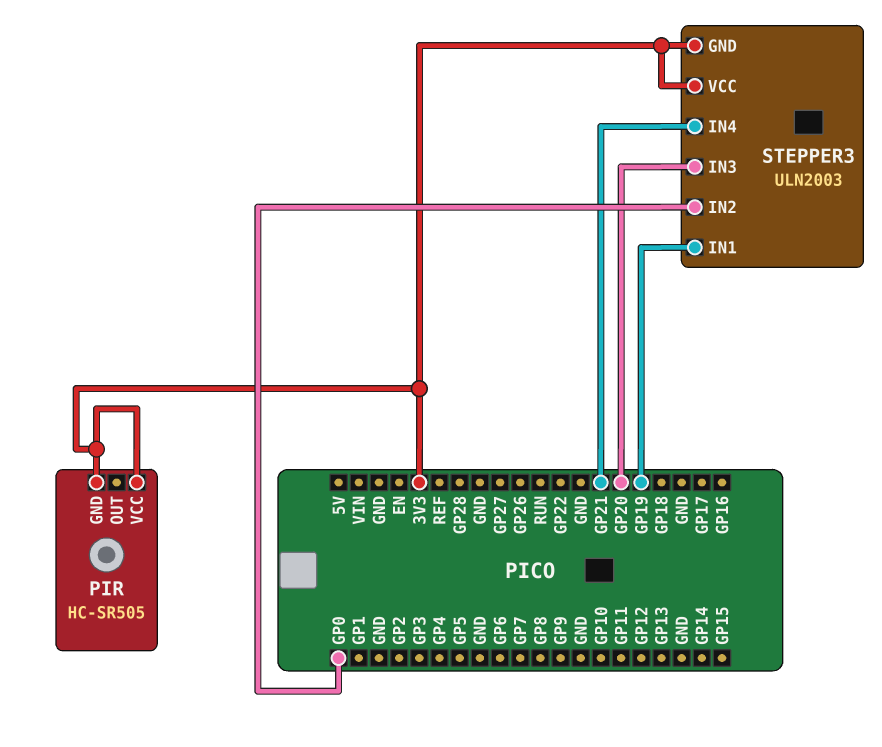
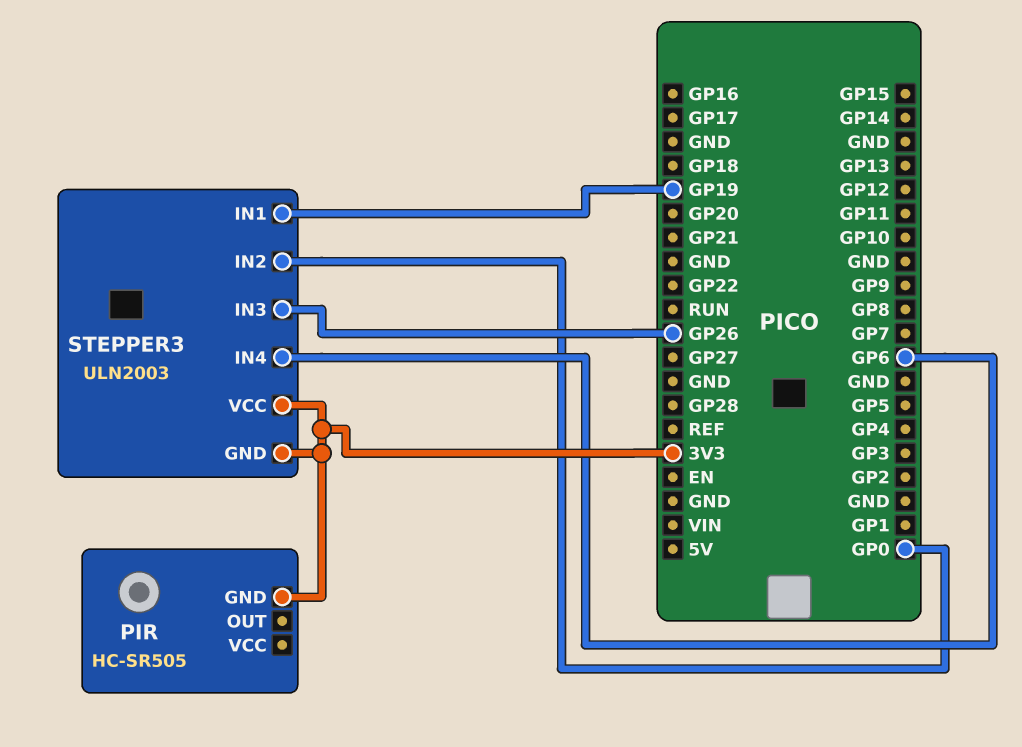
PIR pin VCC: 3V3 -> none
STEPPER3 pin IN3: GP20 -> GP26
STEPPER3 pin IN4: GP21 -> GP6

